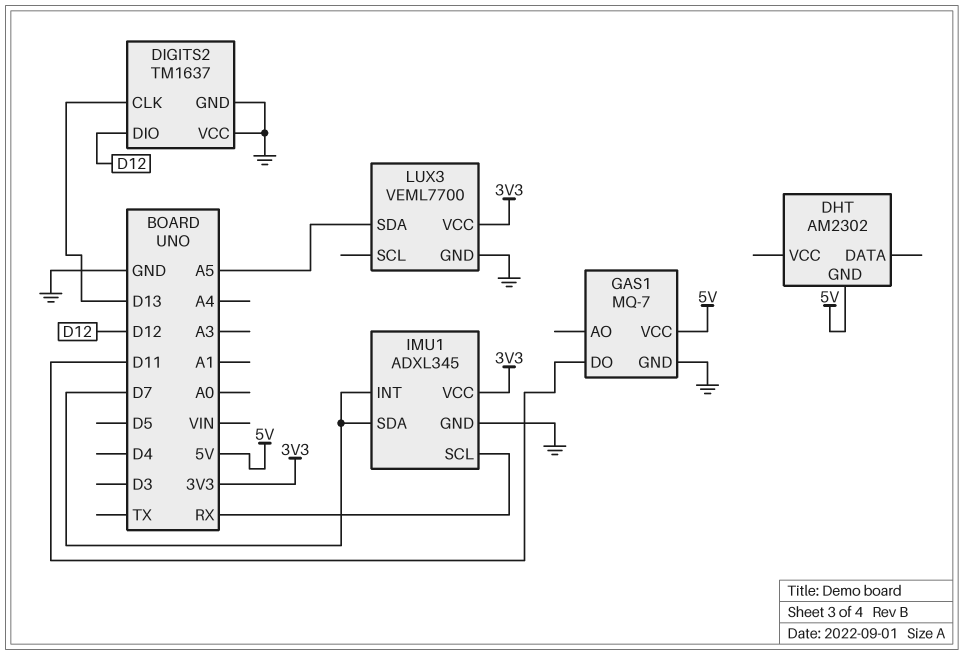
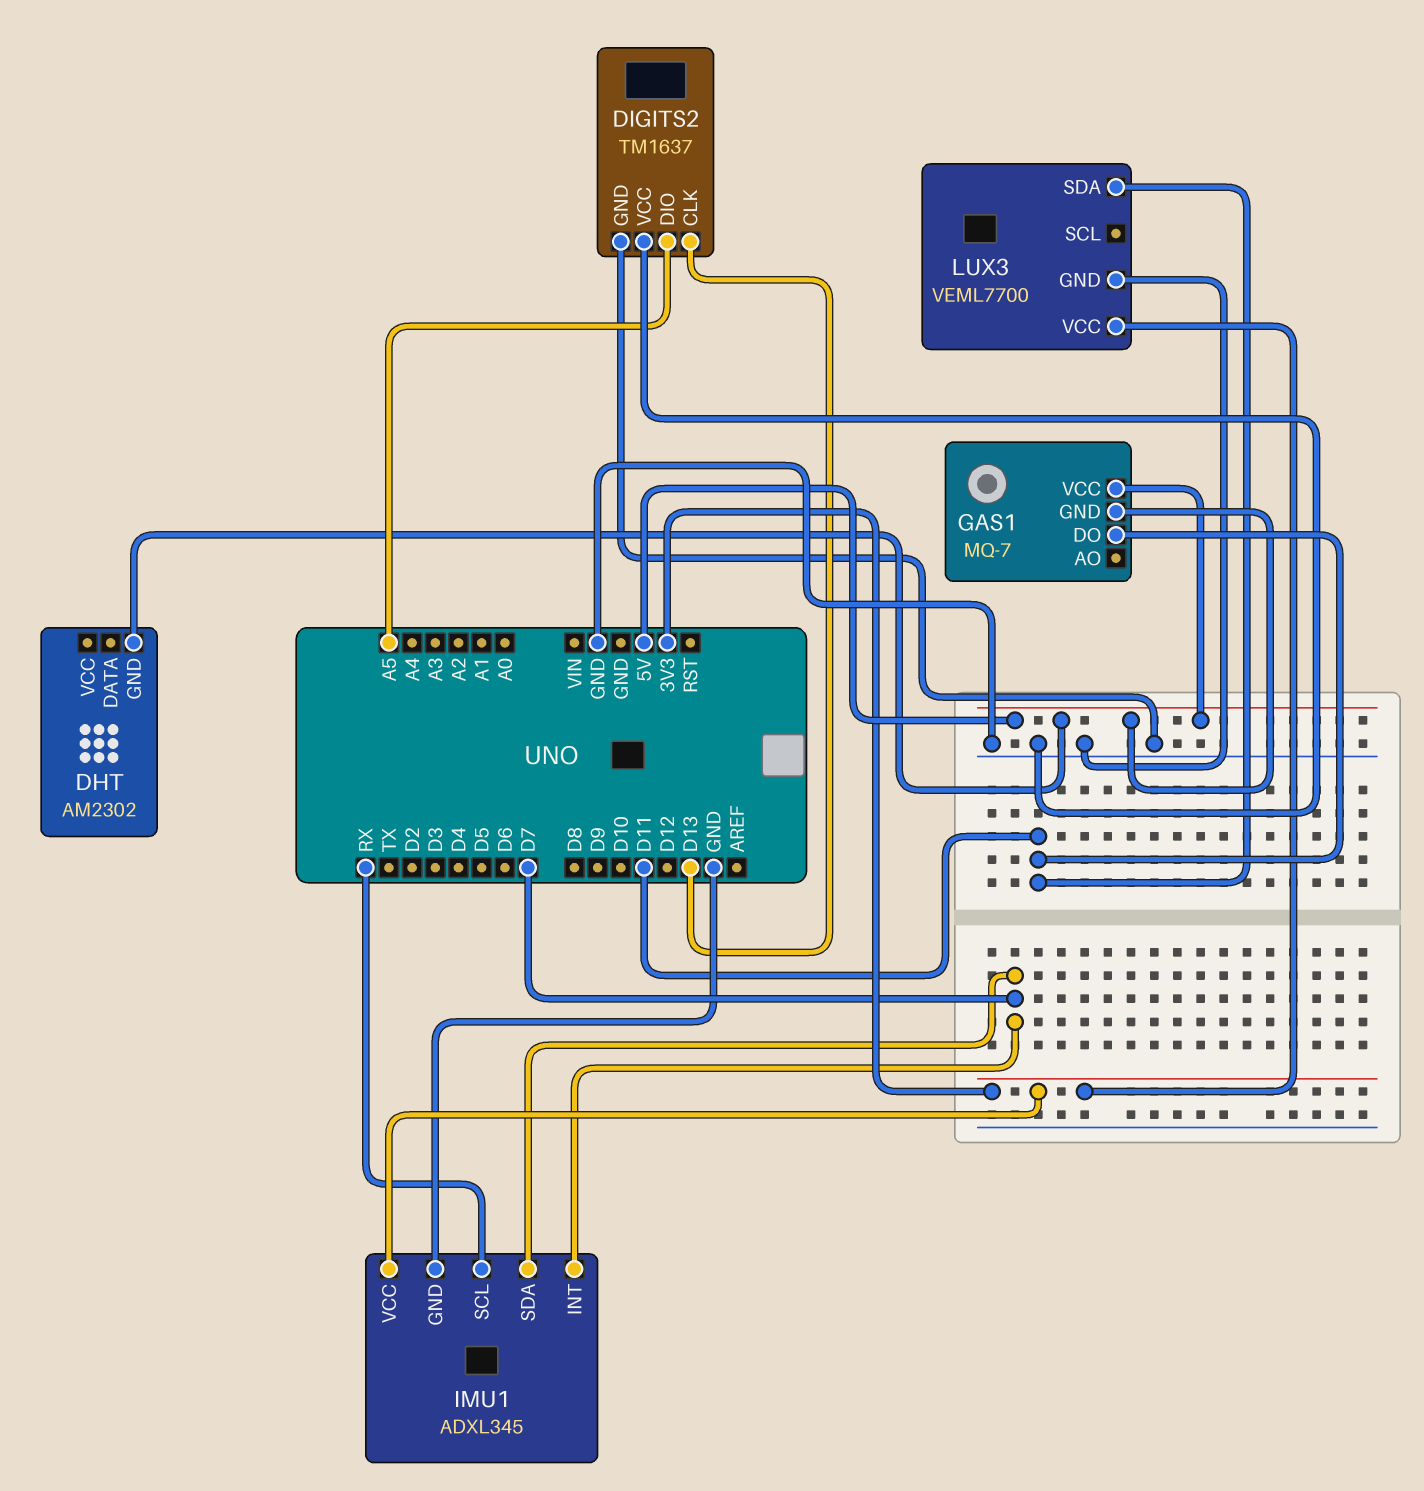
DIGITS2 pin DIO: D12 -> A5
GAS1 pin GND: GND -> 5V
LUX3 pin SDA: A5 -> D11

